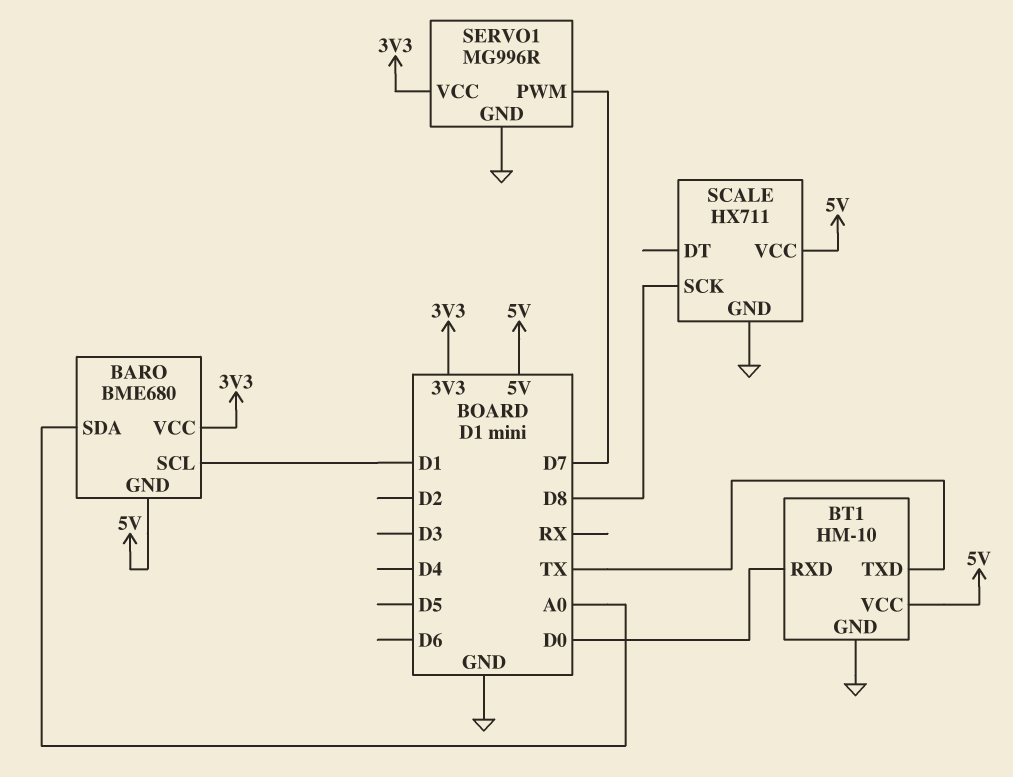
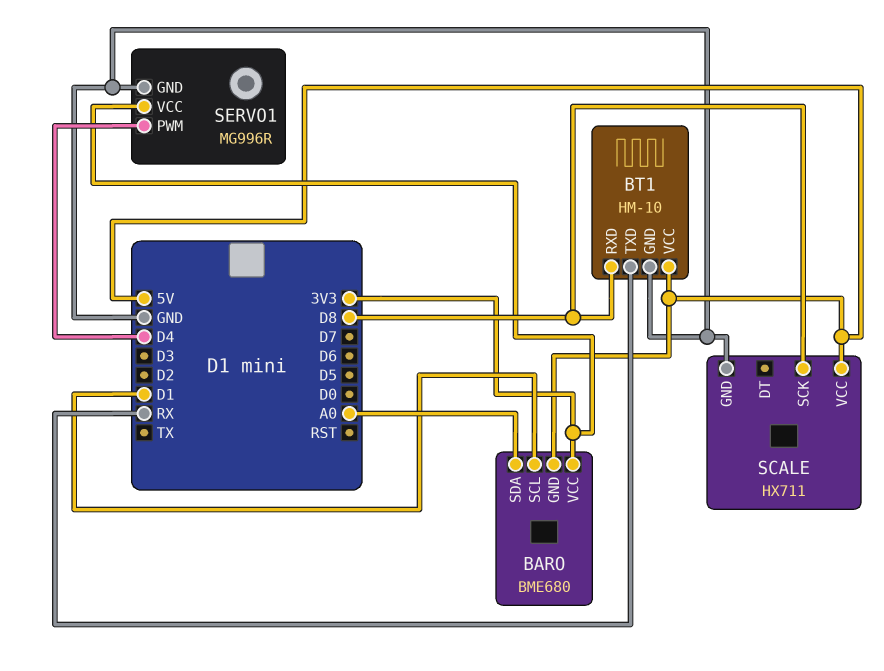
BT1 pin RXD: D0 -> D8
BT1 pin TXD: TX -> RX
SERVO1 pin PWM: D7 -> D4

